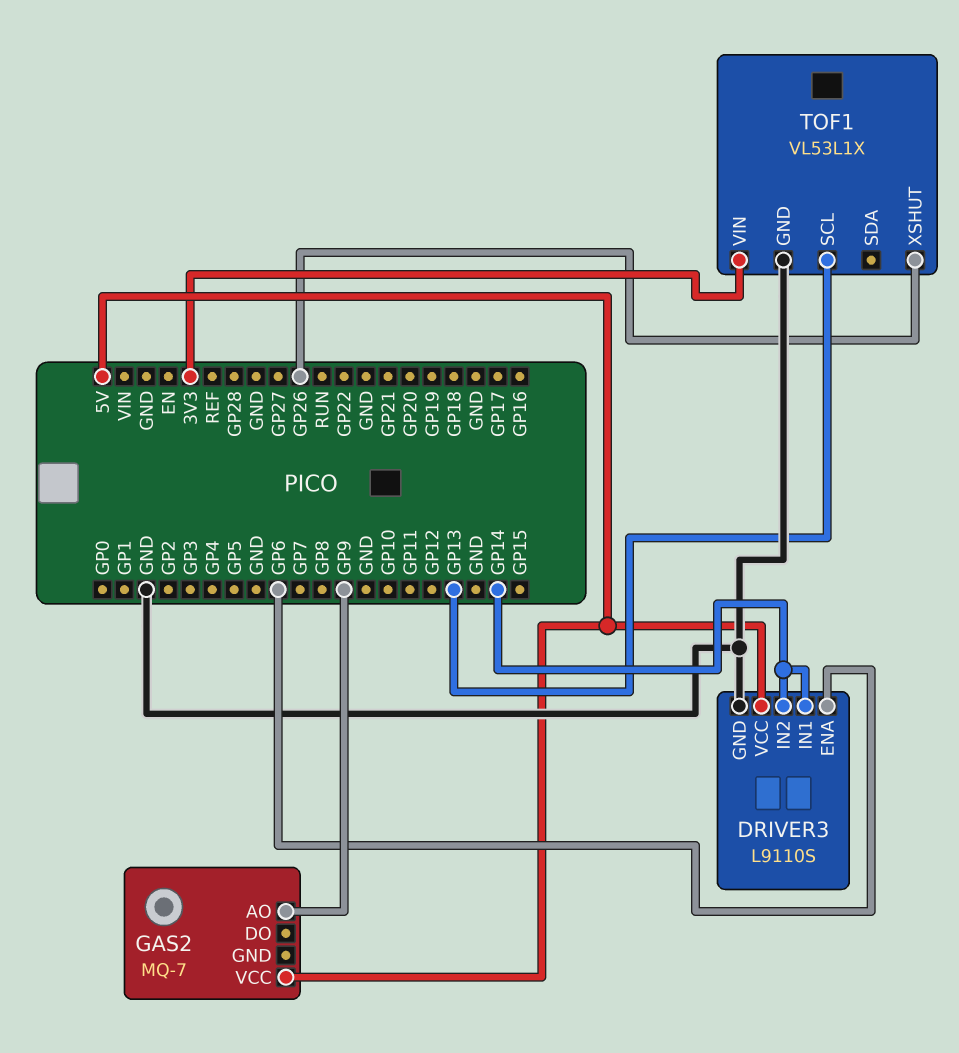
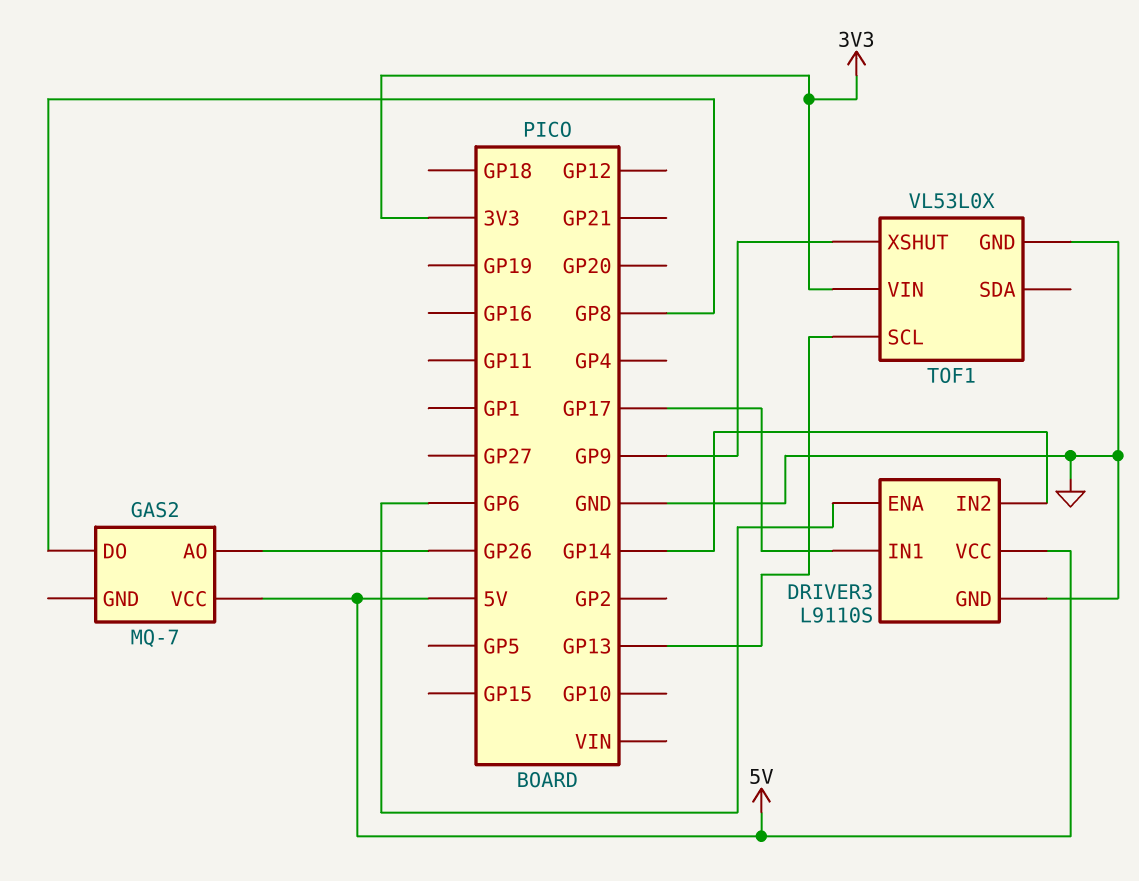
DRIVER3 pin IN1: GP14 -> GP17
GAS2 pin AO: GP9 -> GP26
GAS2 pin DO: none -> GP8
TOF1: VL53L1X -> VL53L0X
TOF1 pin XSHUT: GP26 -> GP9

